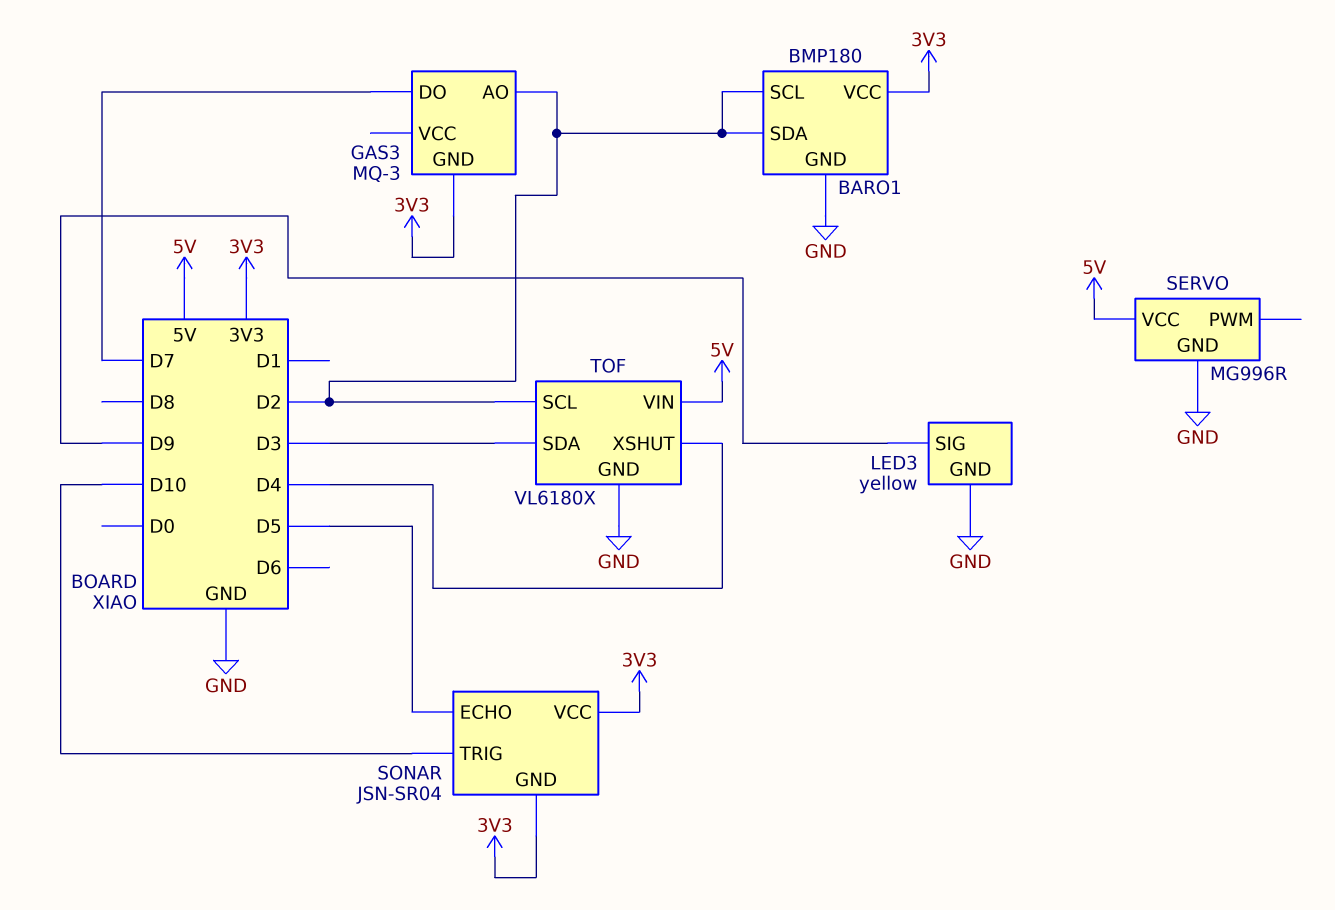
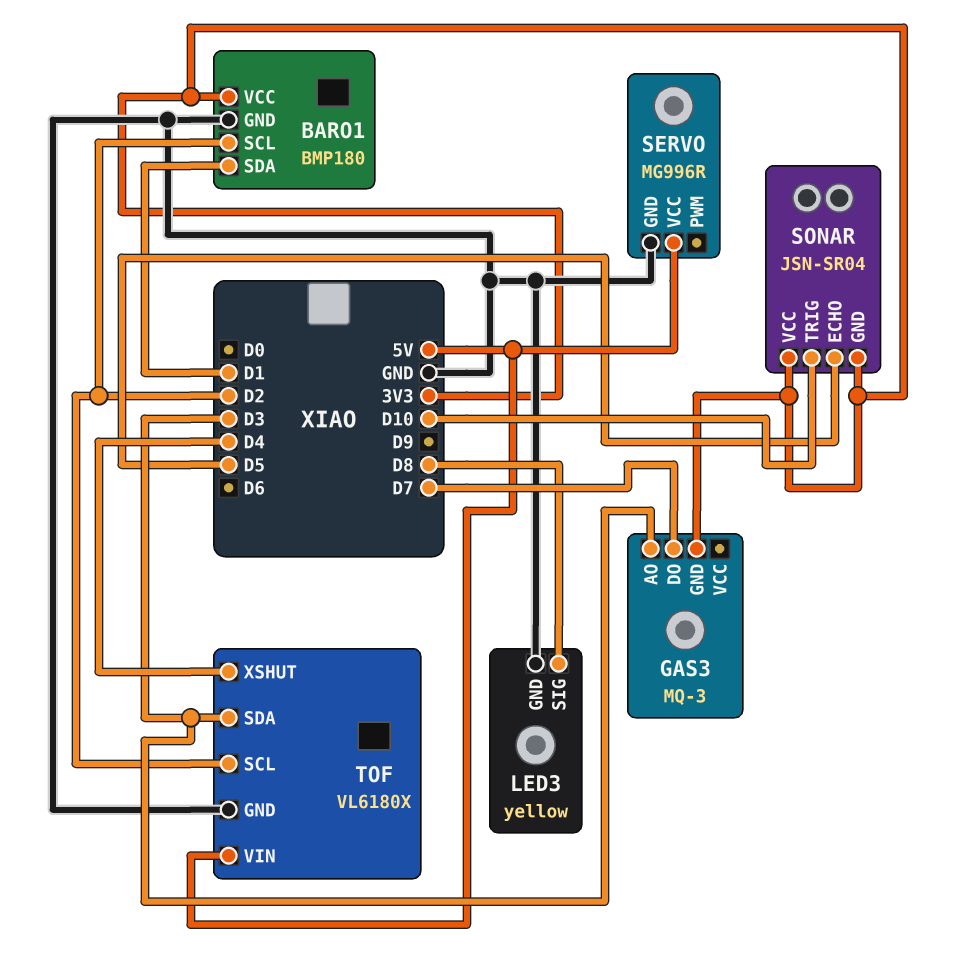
BARO1 pin SDA: D2 -> D1
GAS3 pin AO: D2 -> D3
LED3 pin SIG: D9 -> D8

